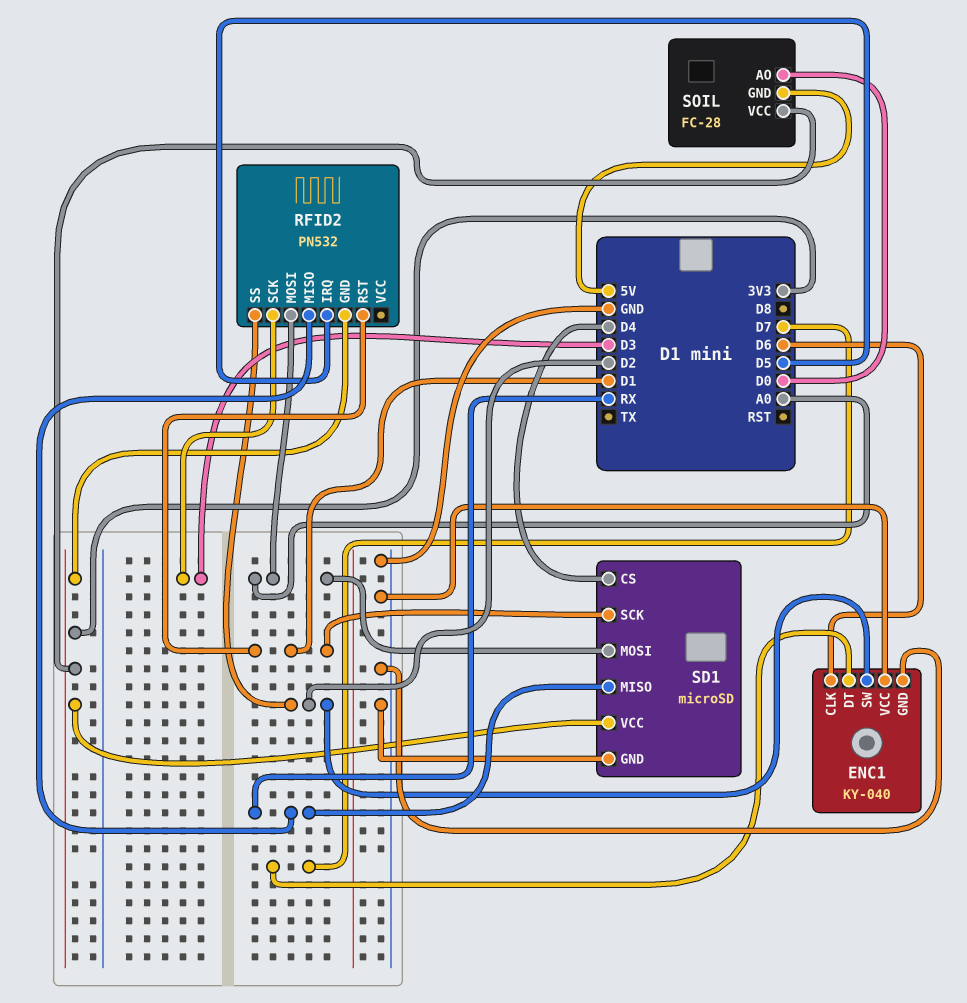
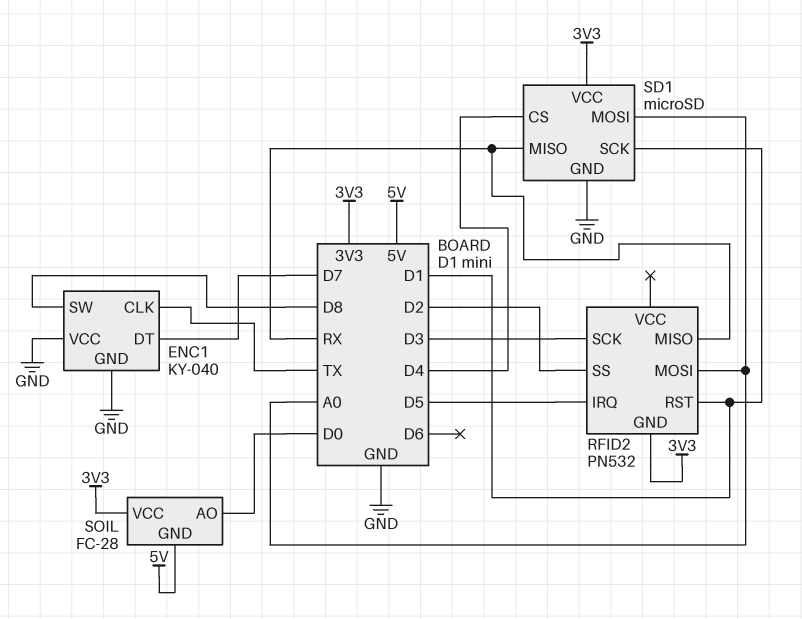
ENC1 pin CLK: D6 -> TX
ENC1 pin SW: D2 -> D8

